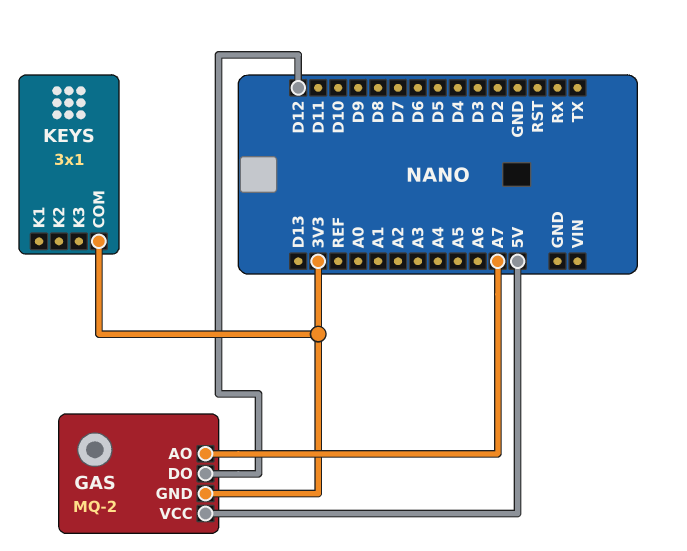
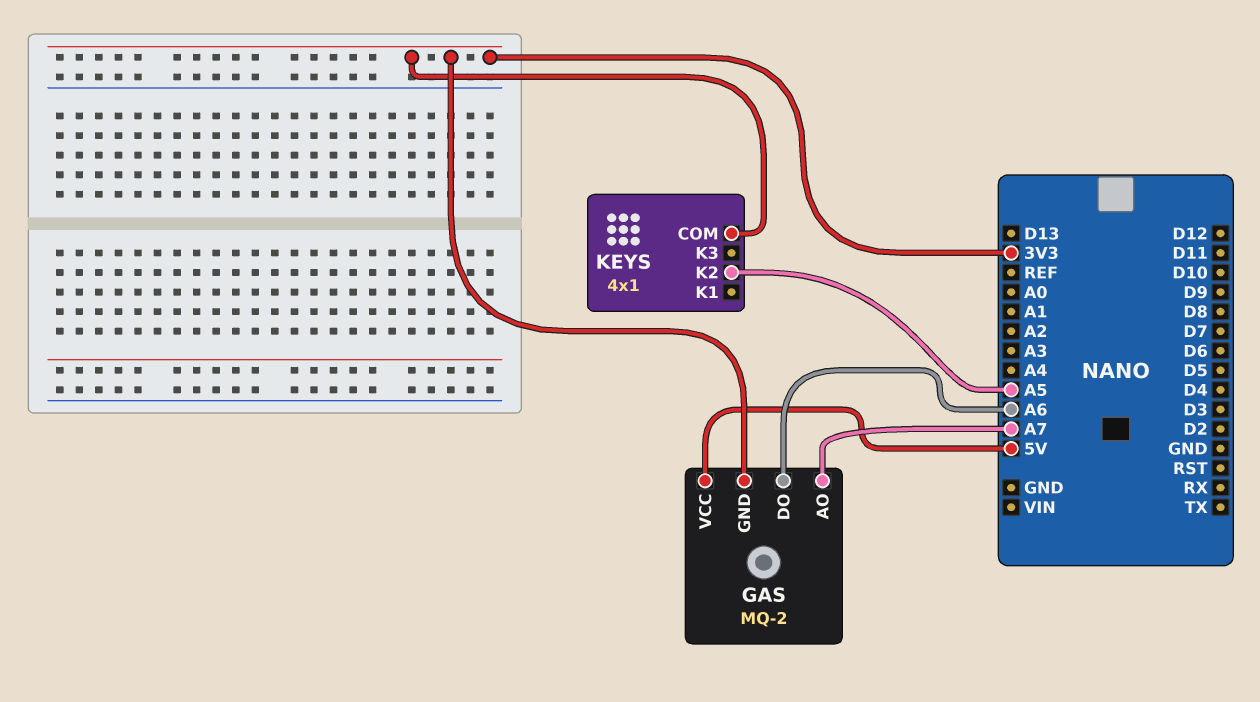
GAS pin DO: D12 -> A6
KEYS: 3x1 -> 4x1
KEYS pin K2: none -> A5

